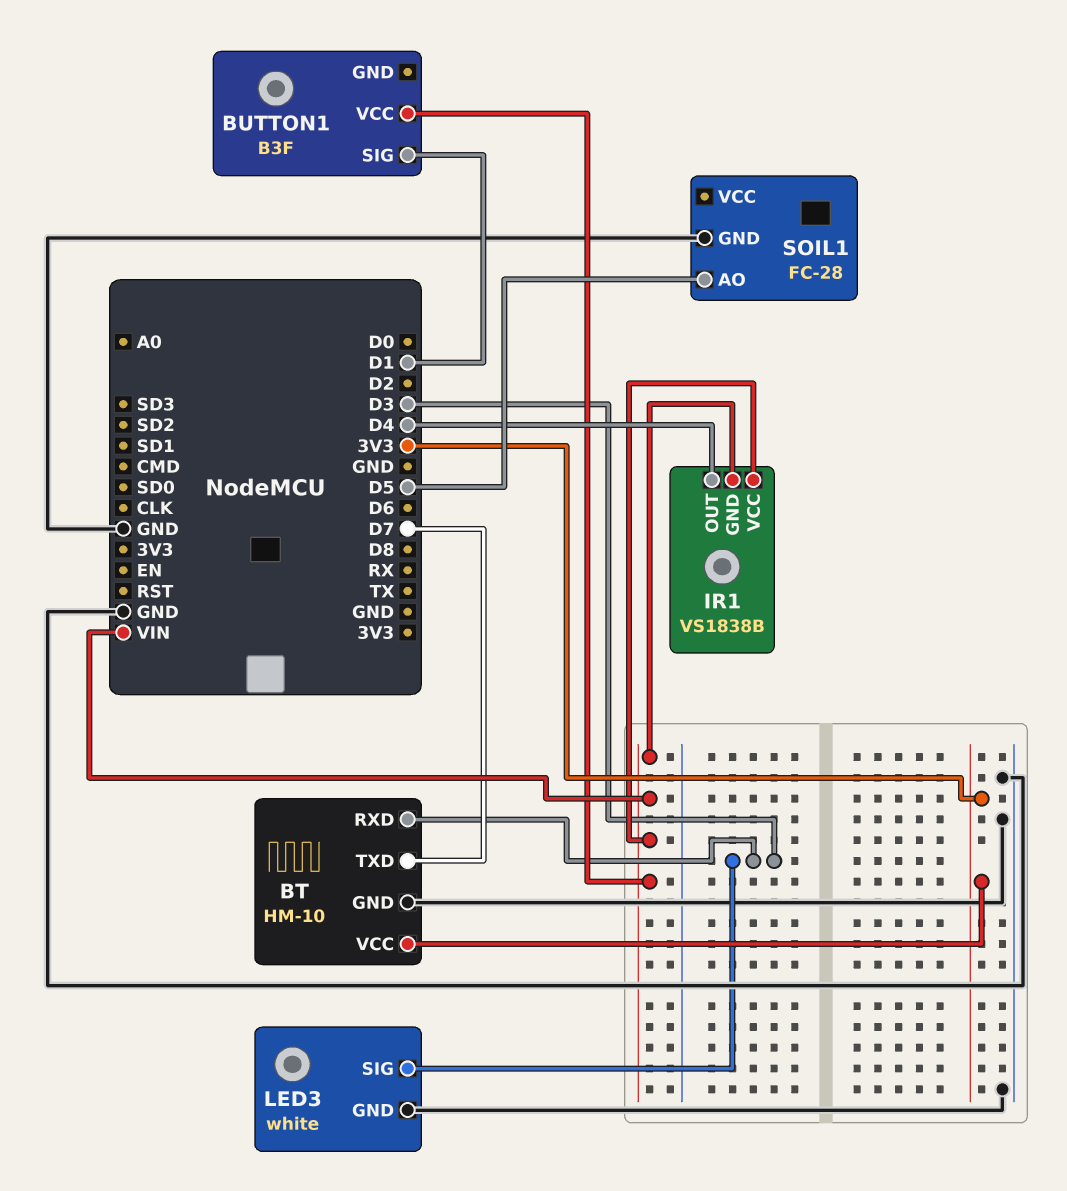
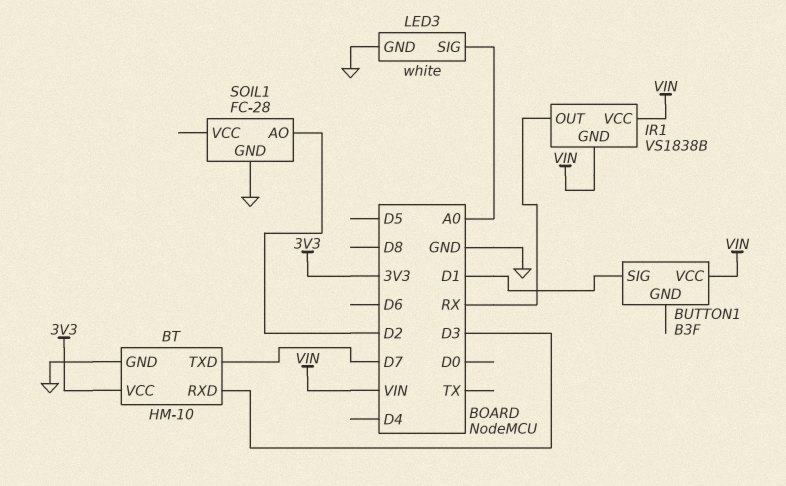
IR1 pin OUT: D4 -> RX
LED3 pin SIG: D3 -> A0
SOIL1 pin AO: D5 -> D2

